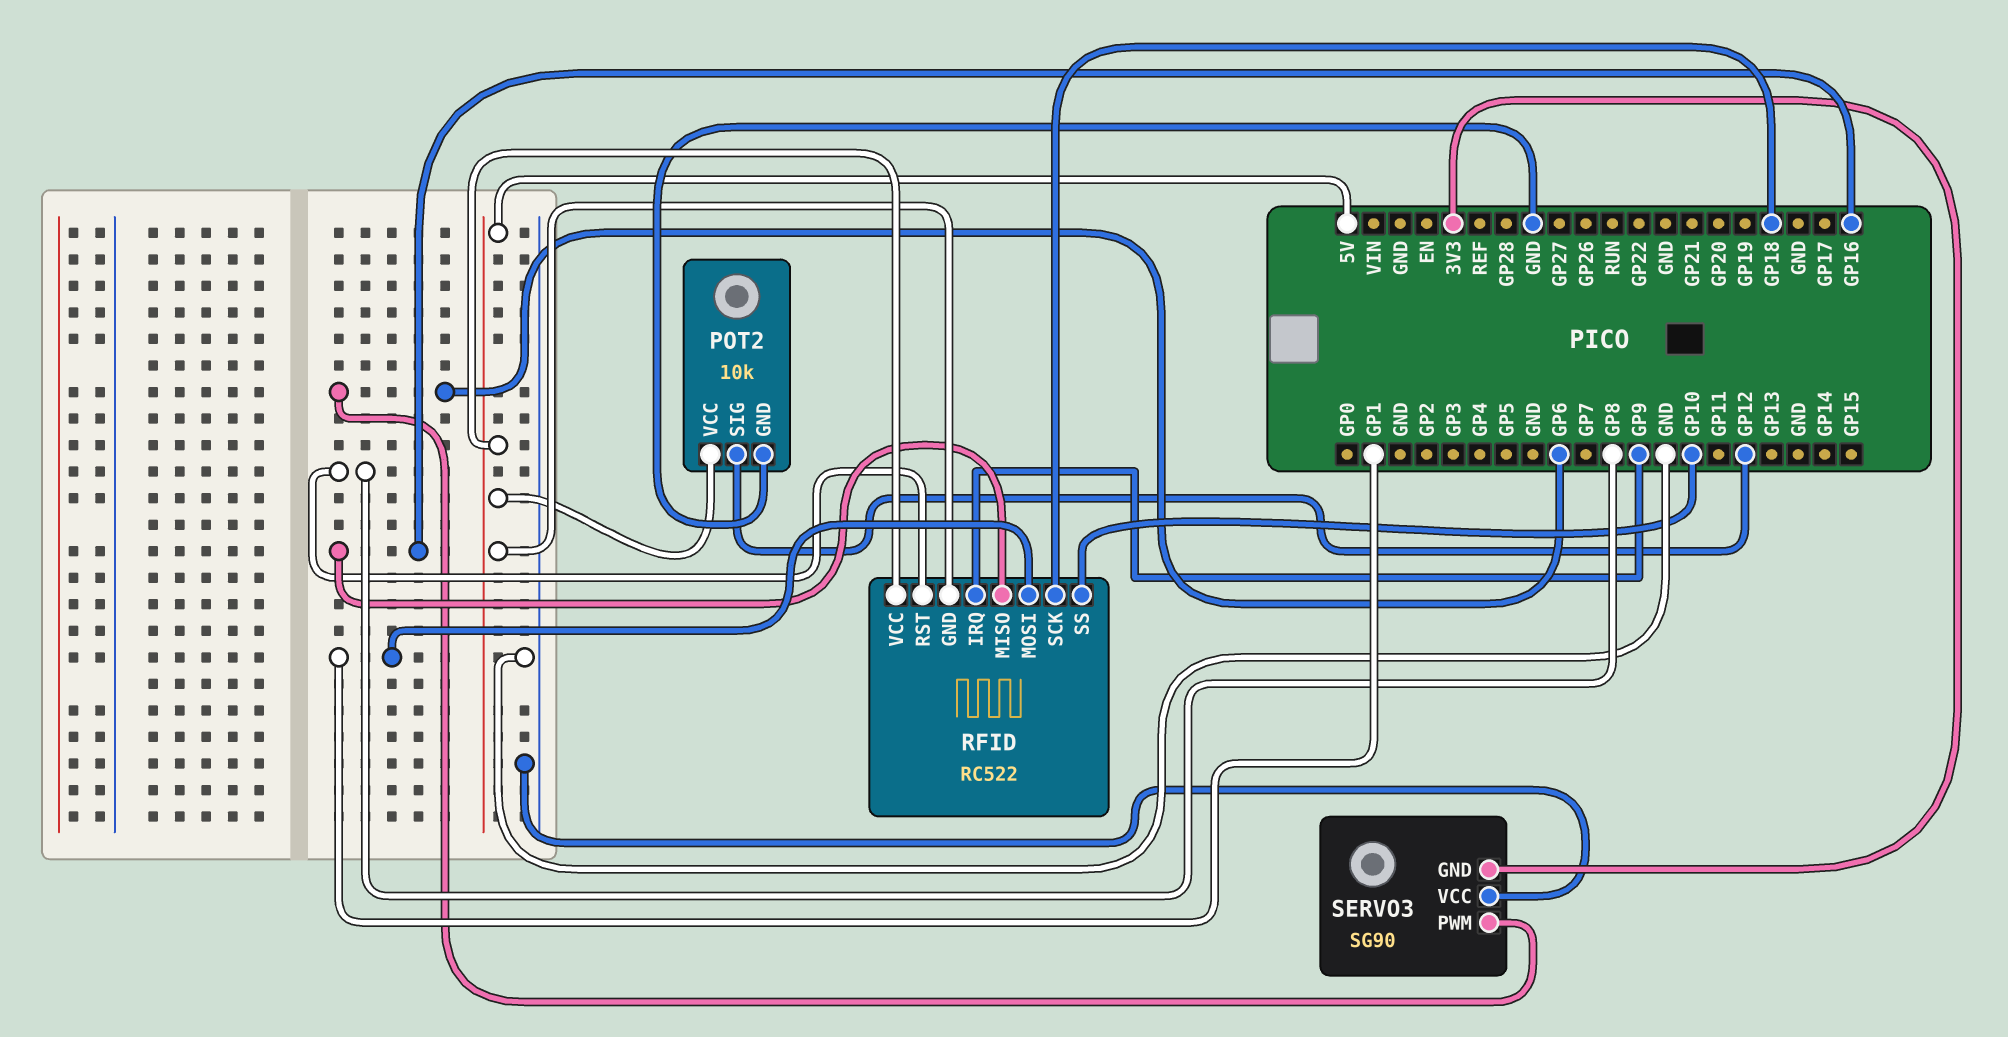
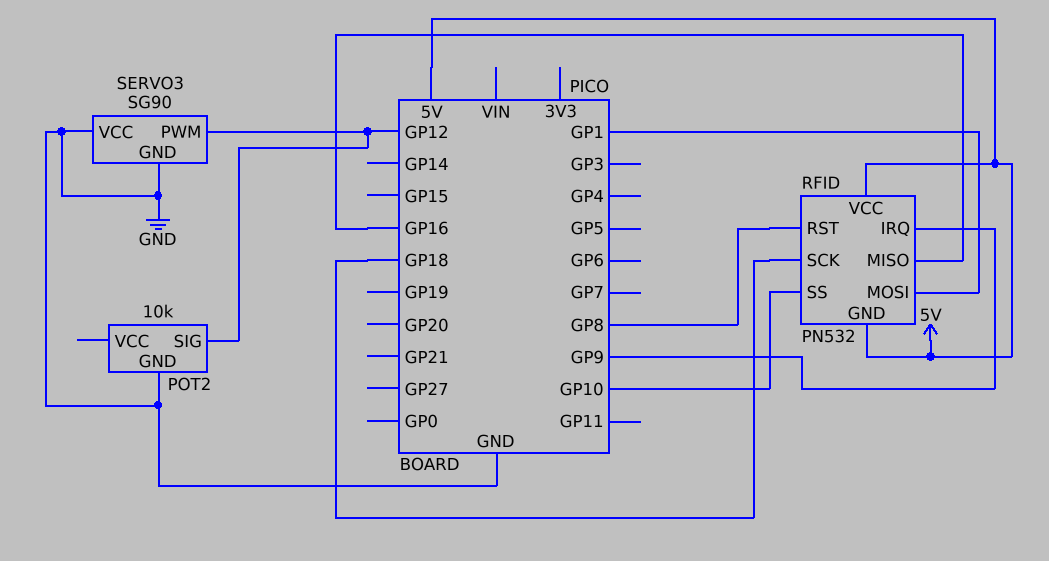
POT2 pin VCC: 5V -> none
RFID: RC522 -> PN532
SERVO3 pin GND: 3V3 -> GND
SERVO3 pin PWM: GP6 -> GP12

